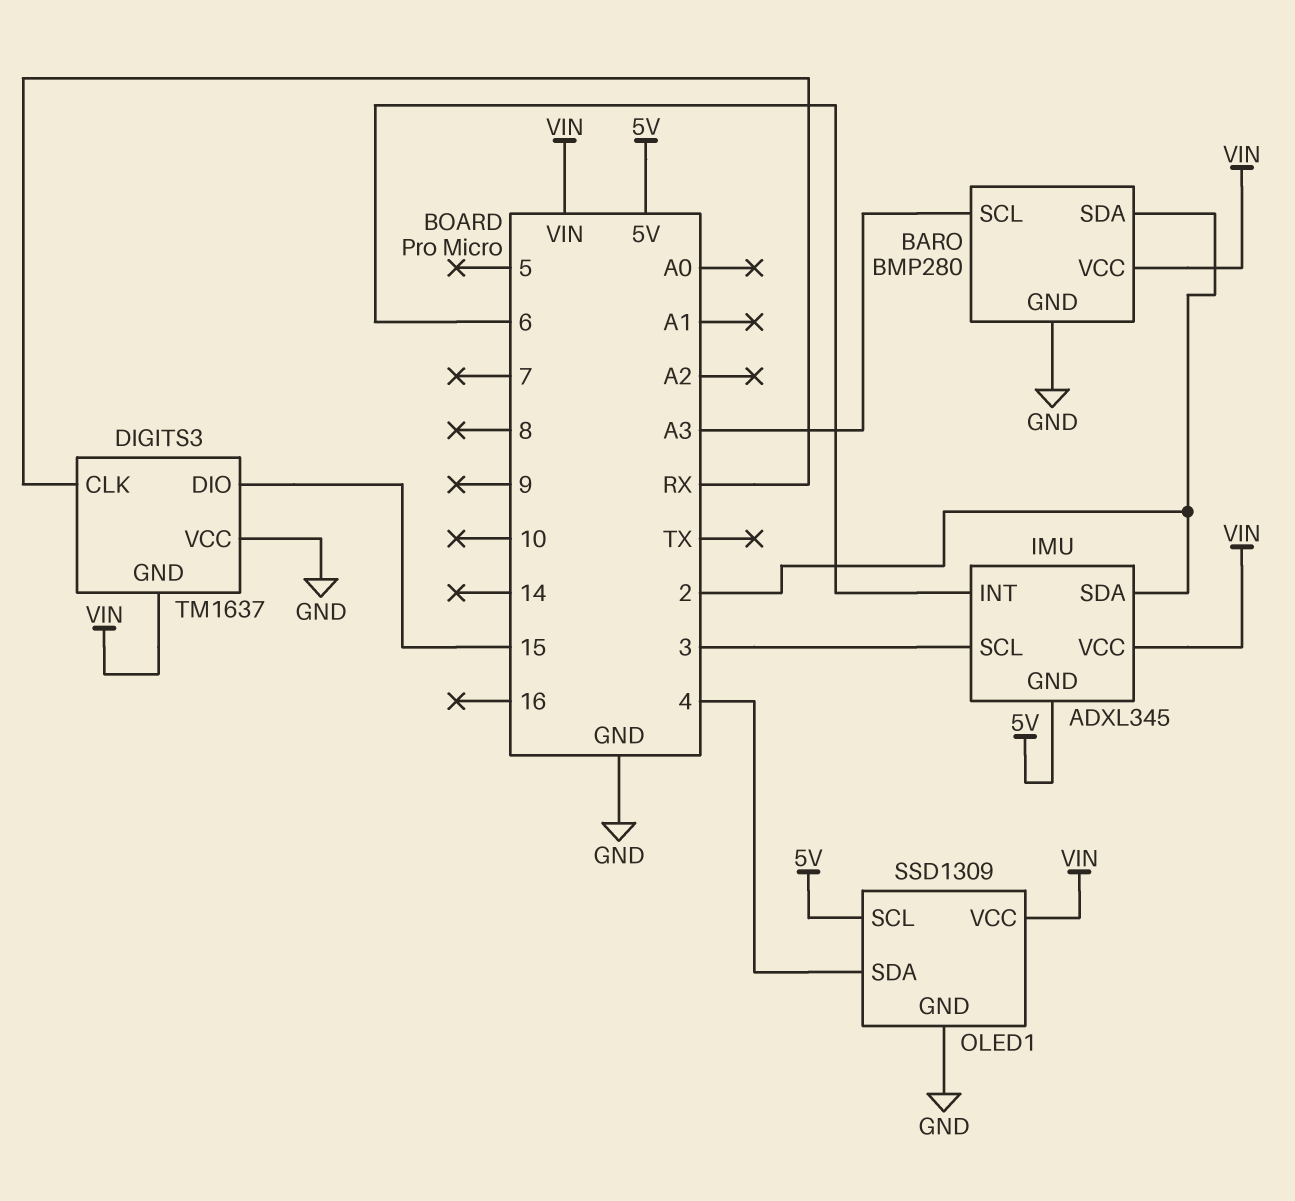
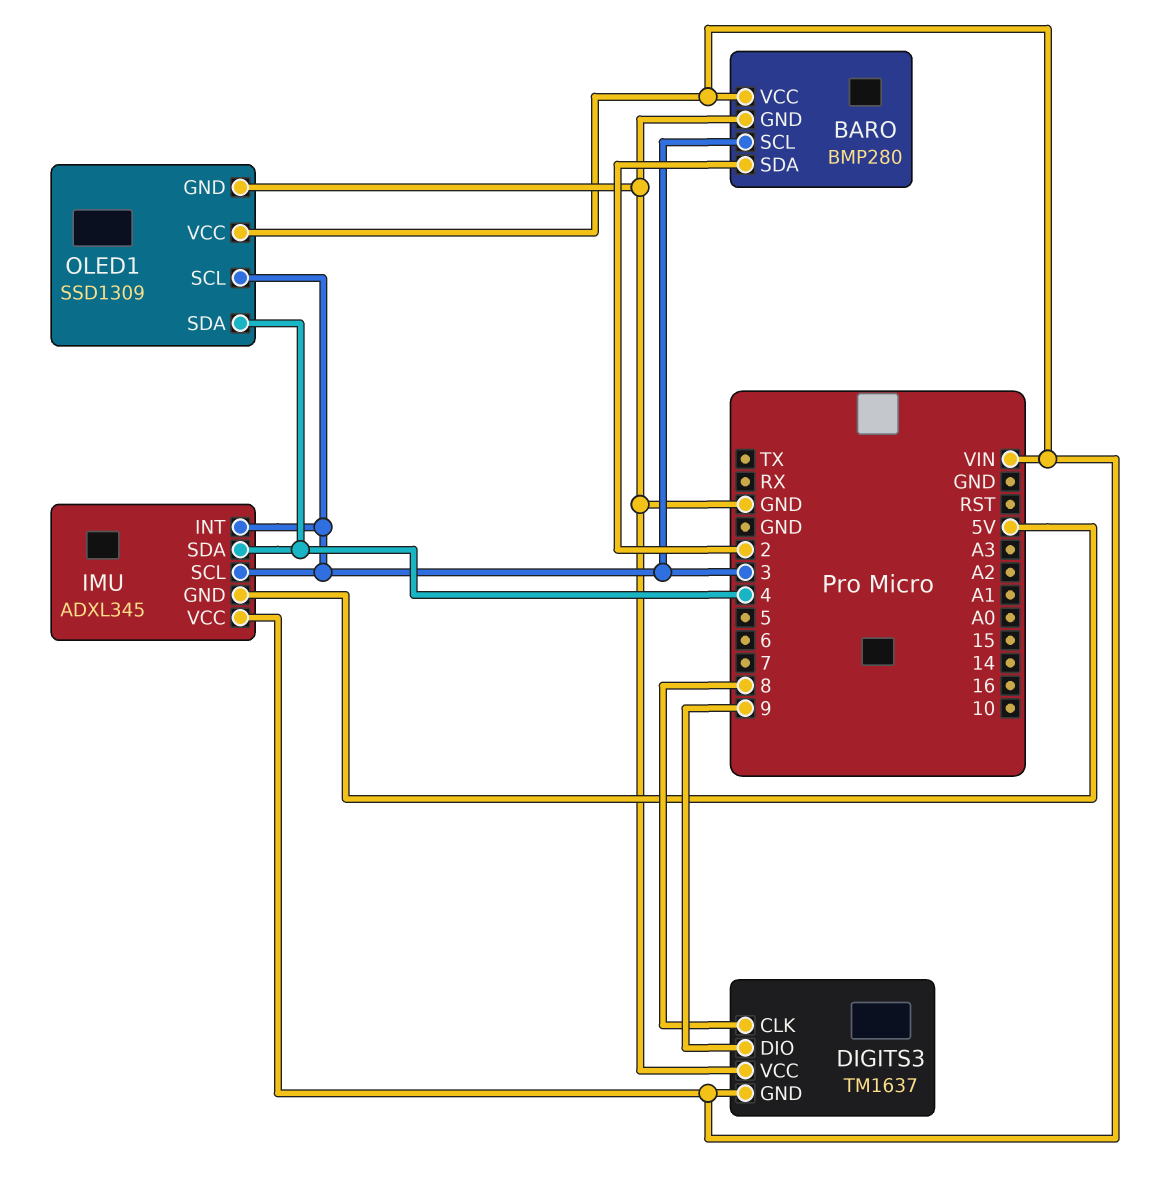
BARO pin SCL: A3 -> 3
DIGITS3 pin CLK: RX -> 8
DIGITS3 pin DIO: 15 -> 9
IMU pin INT: 6 -> 3
IMU pin SDA: 2 -> 4
OLED1 pin SCL: 5V -> 3

